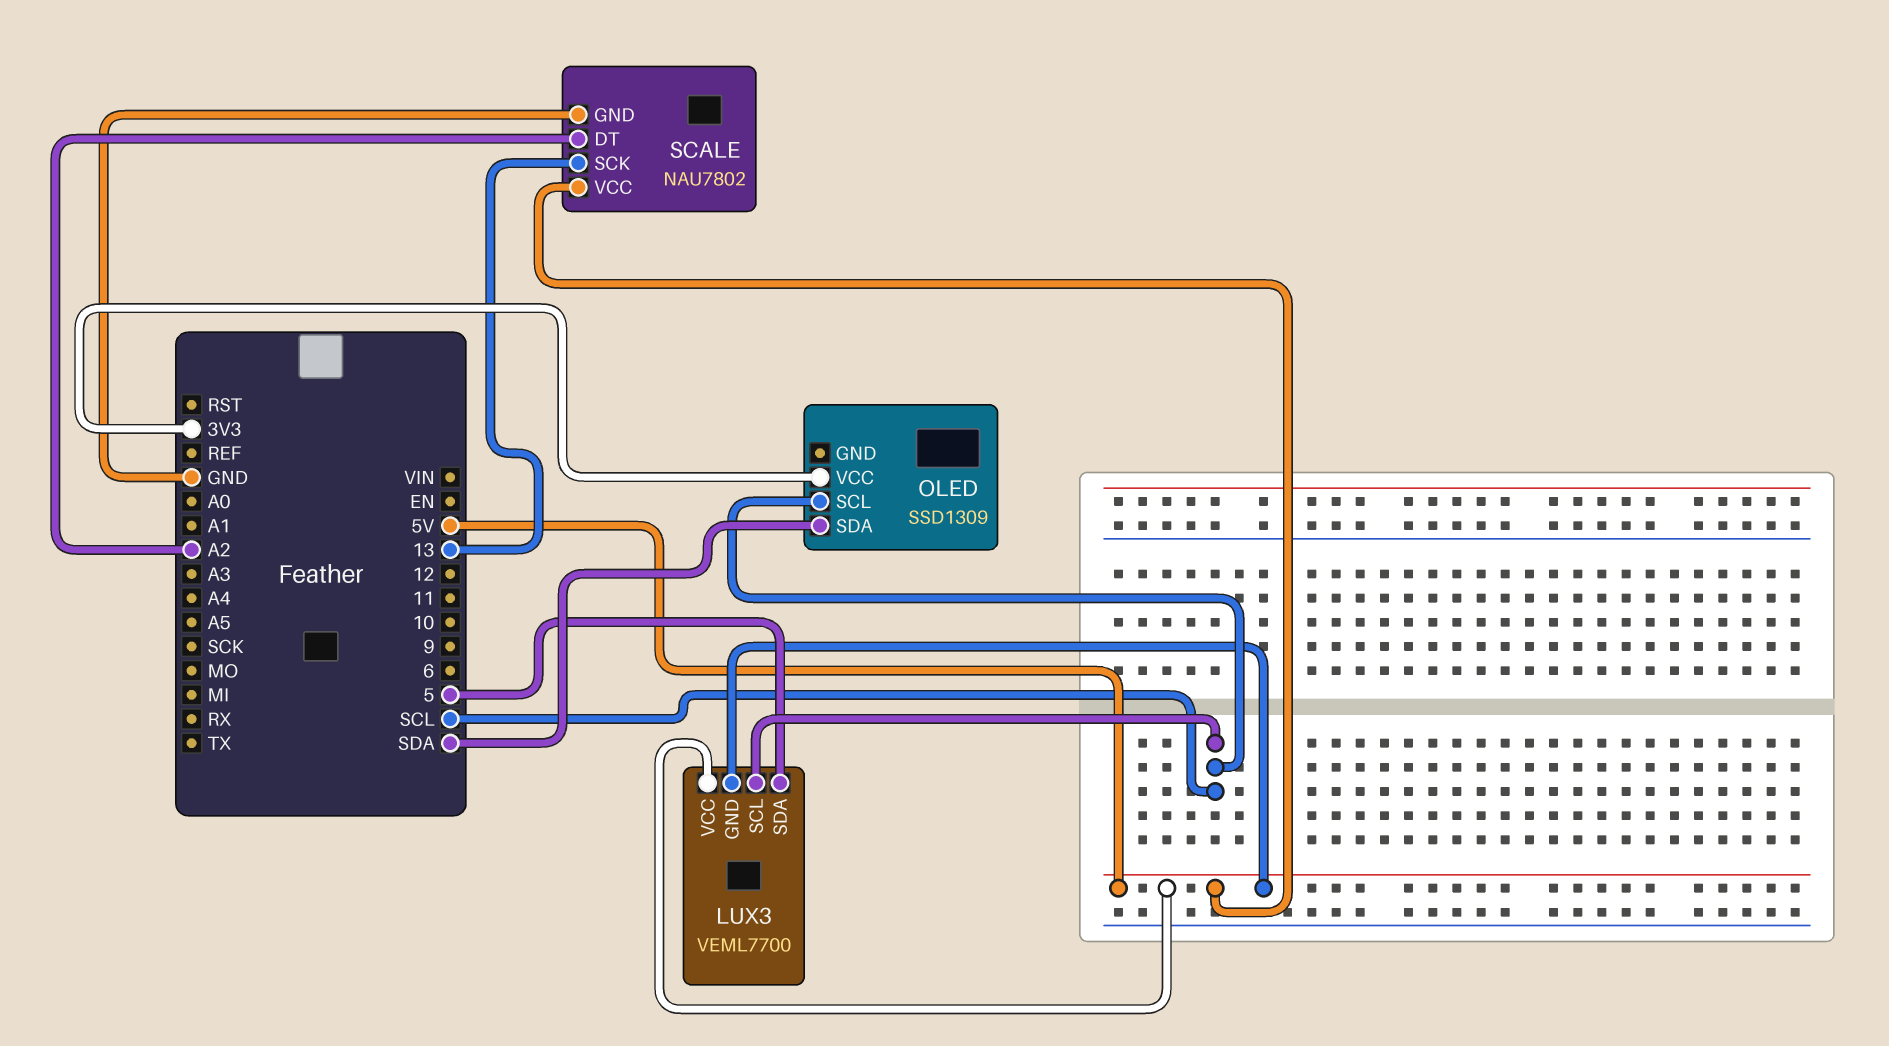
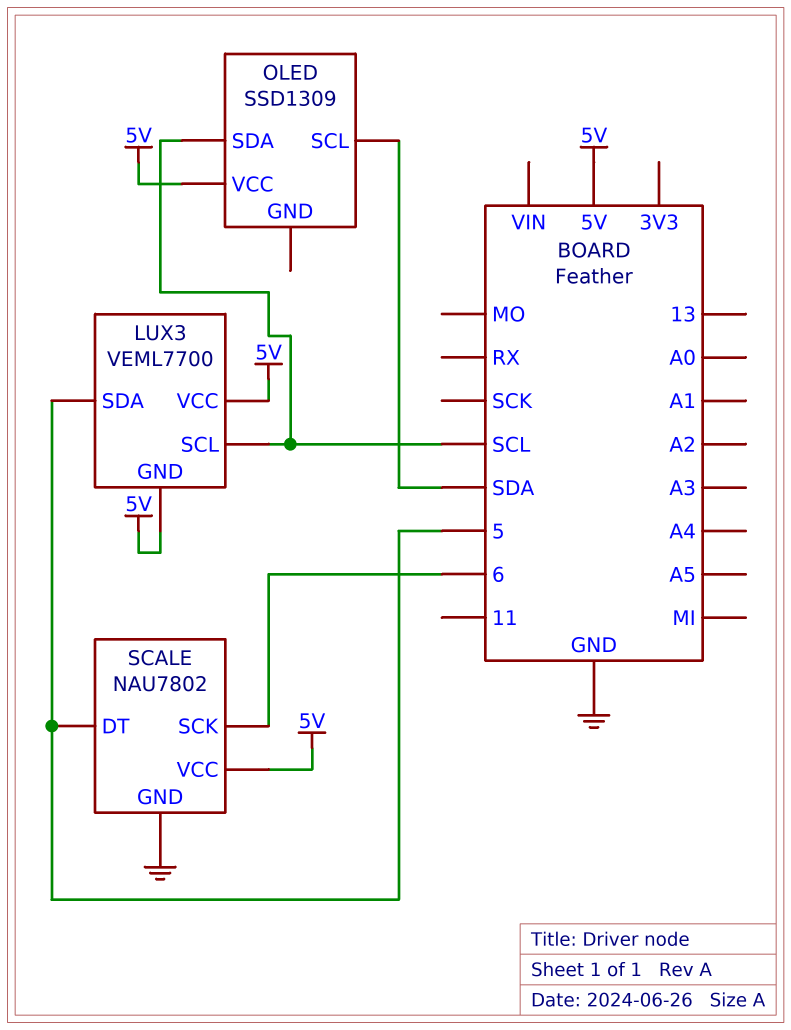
OLED pin SCL: SCL -> SDA
OLED pin SDA: SDA -> SCL
OLED pin VCC: 3V3 -> 5V
SCALE pin DT: A2 -> 5
SCALE pin SCK: 13 -> 6

